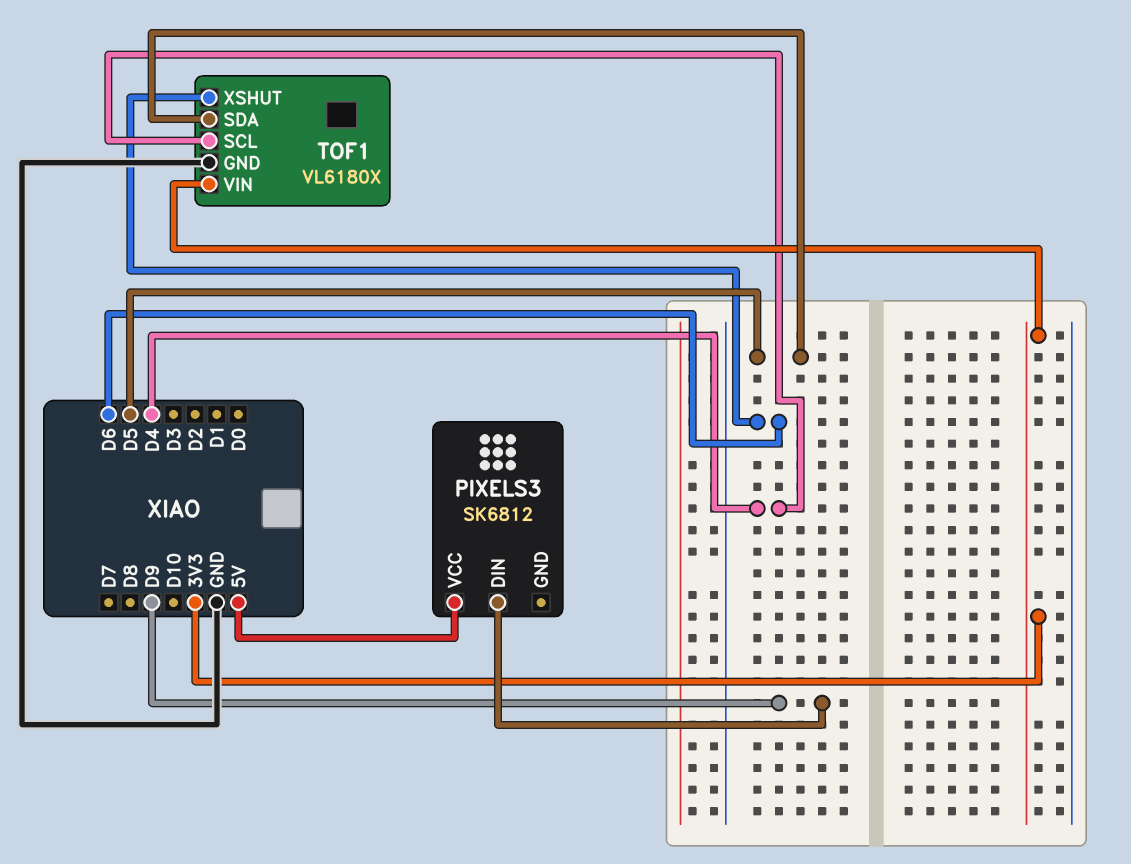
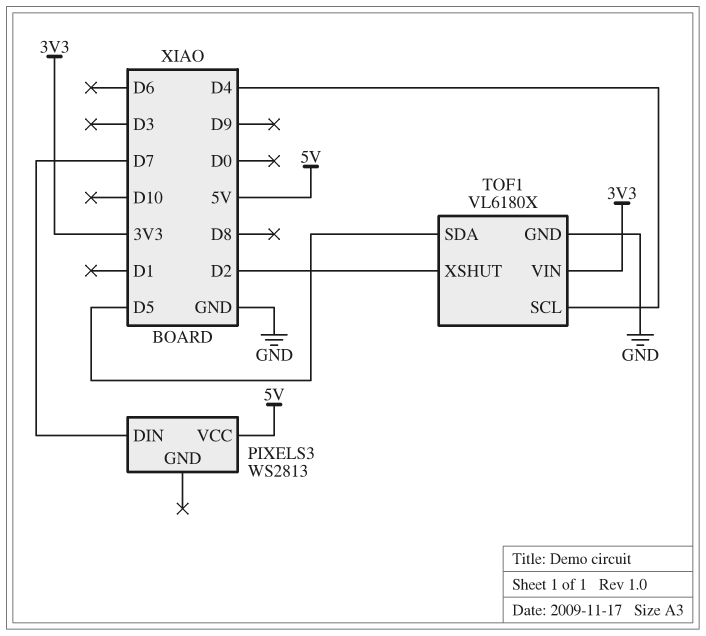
PIXELS3: SK6812 -> WS2813
PIXELS3 pin DIN: D9 -> D7
TOF1 pin XSHUT: D6 -> D2

